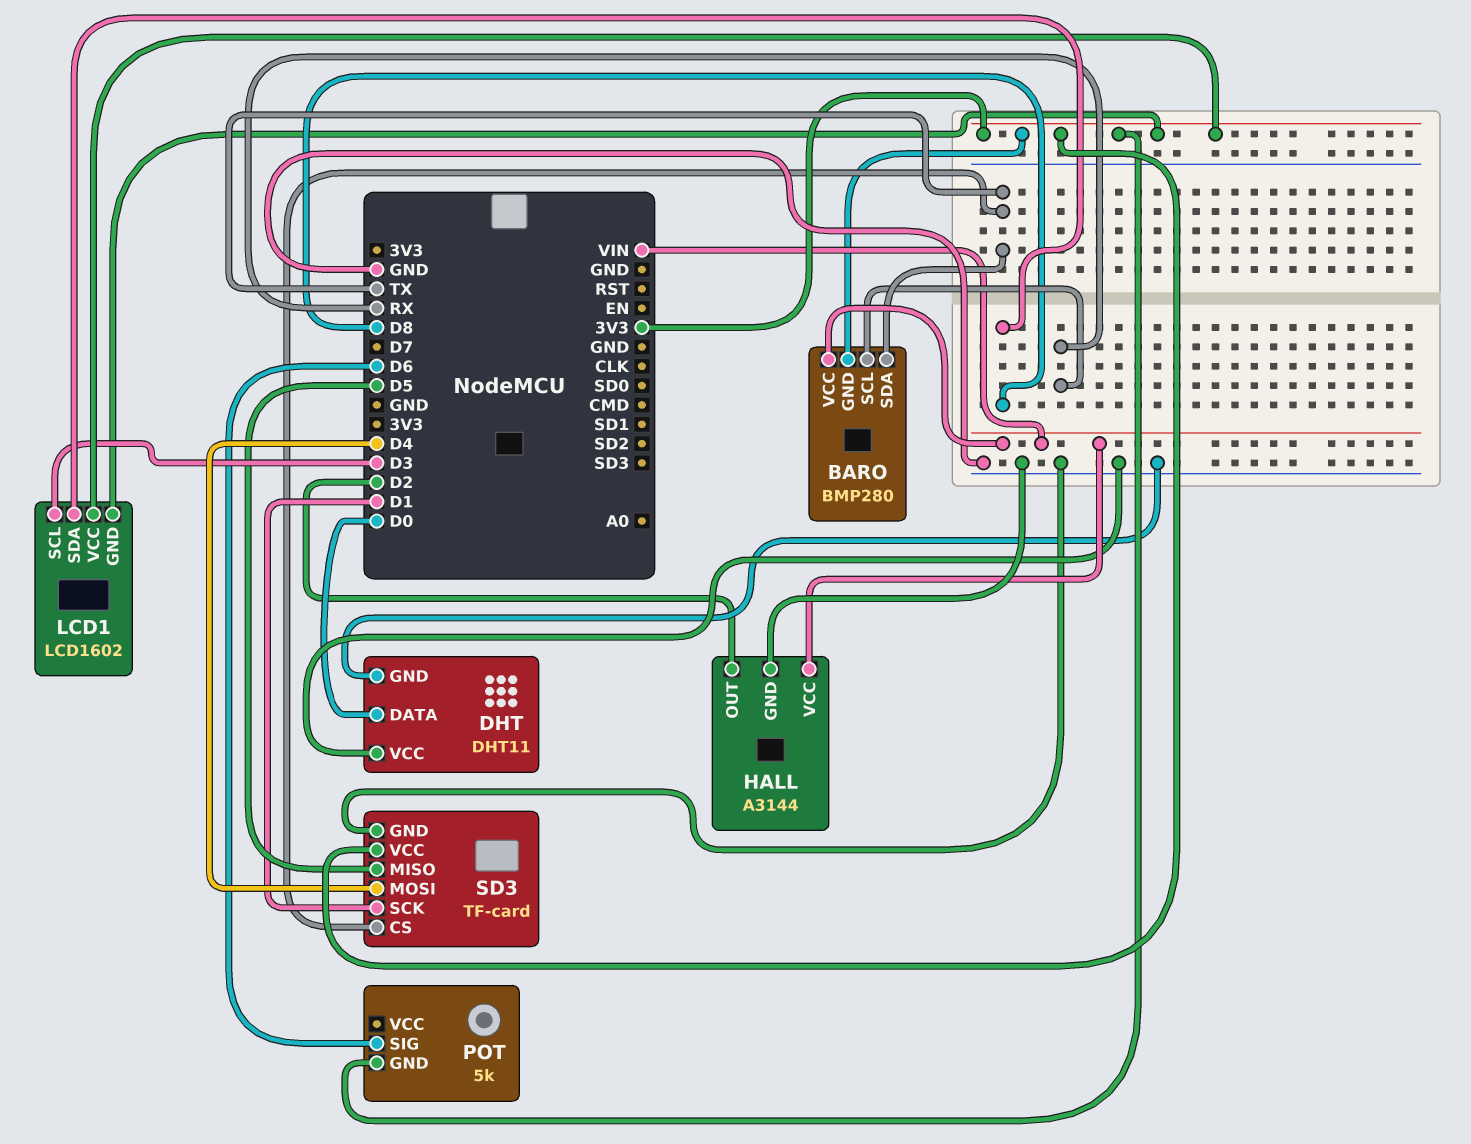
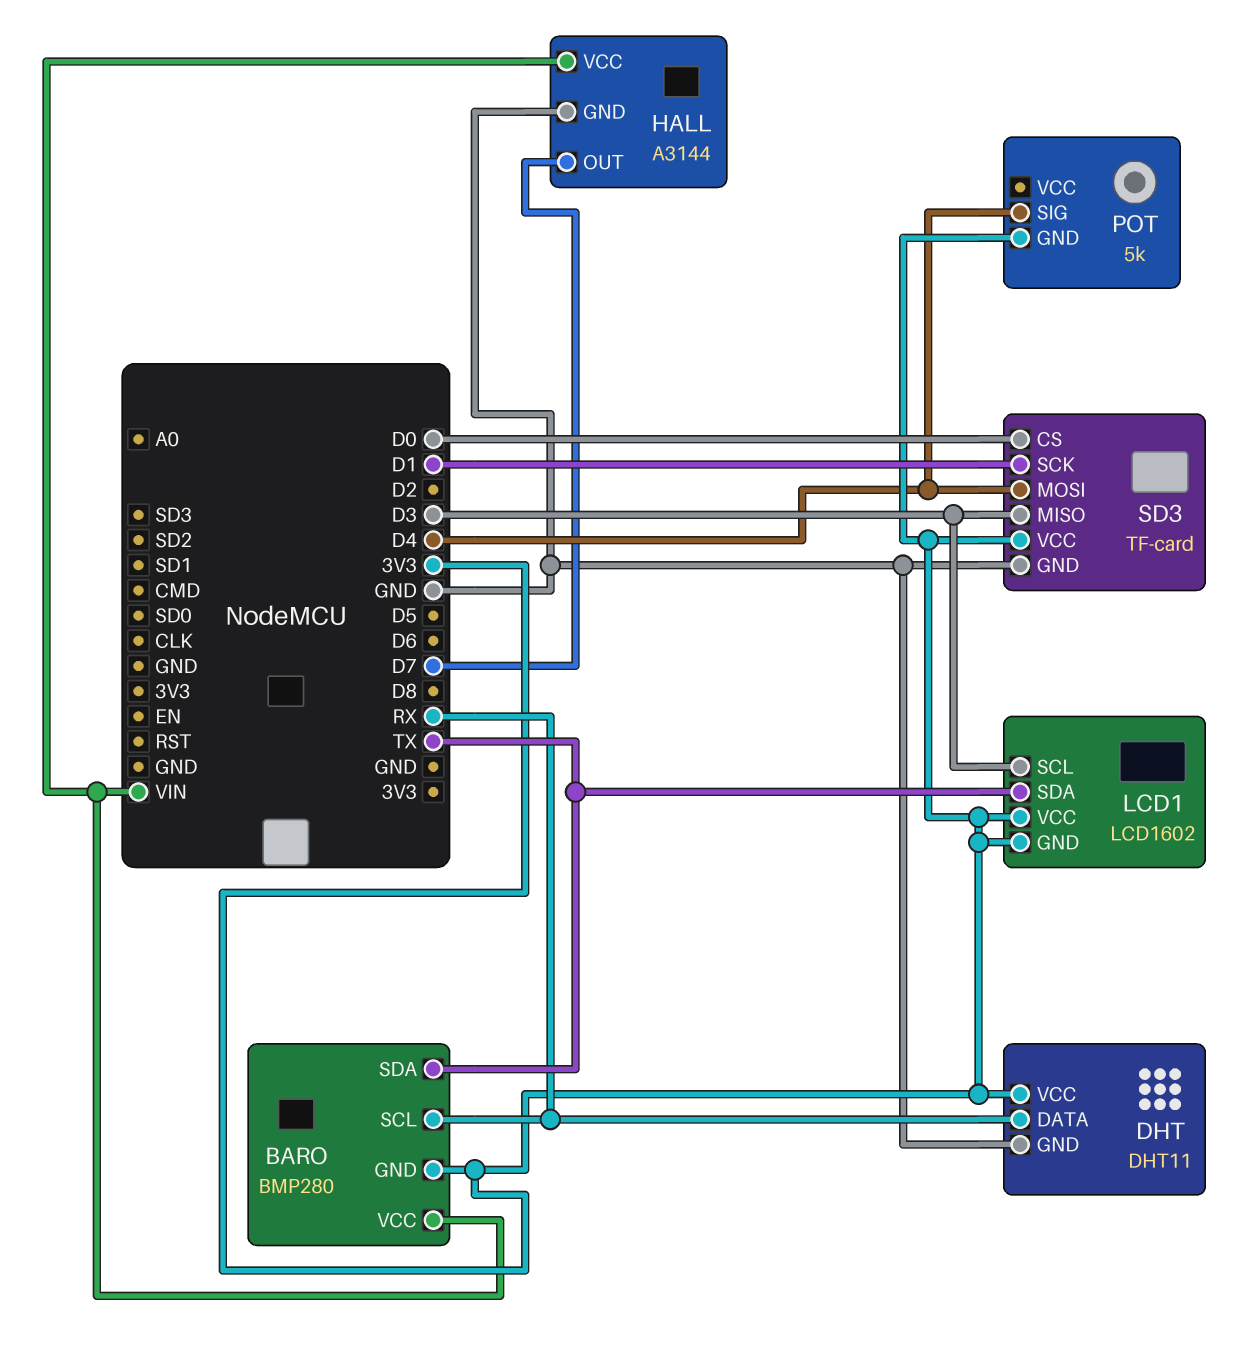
DHT pin DATA: D0 -> RX
DHT pin VCC: GND -> 3V3
HALL pin OUT: D2 -> D7
LCD1 pin SDA: D8 -> TX
POT pin SIG: D6 -> D4
SD3 pin CS: TX -> D0
SD3 pin MISO: D5 -> D3

